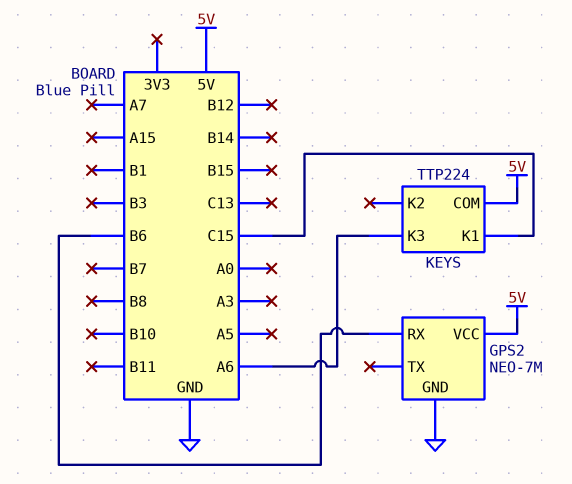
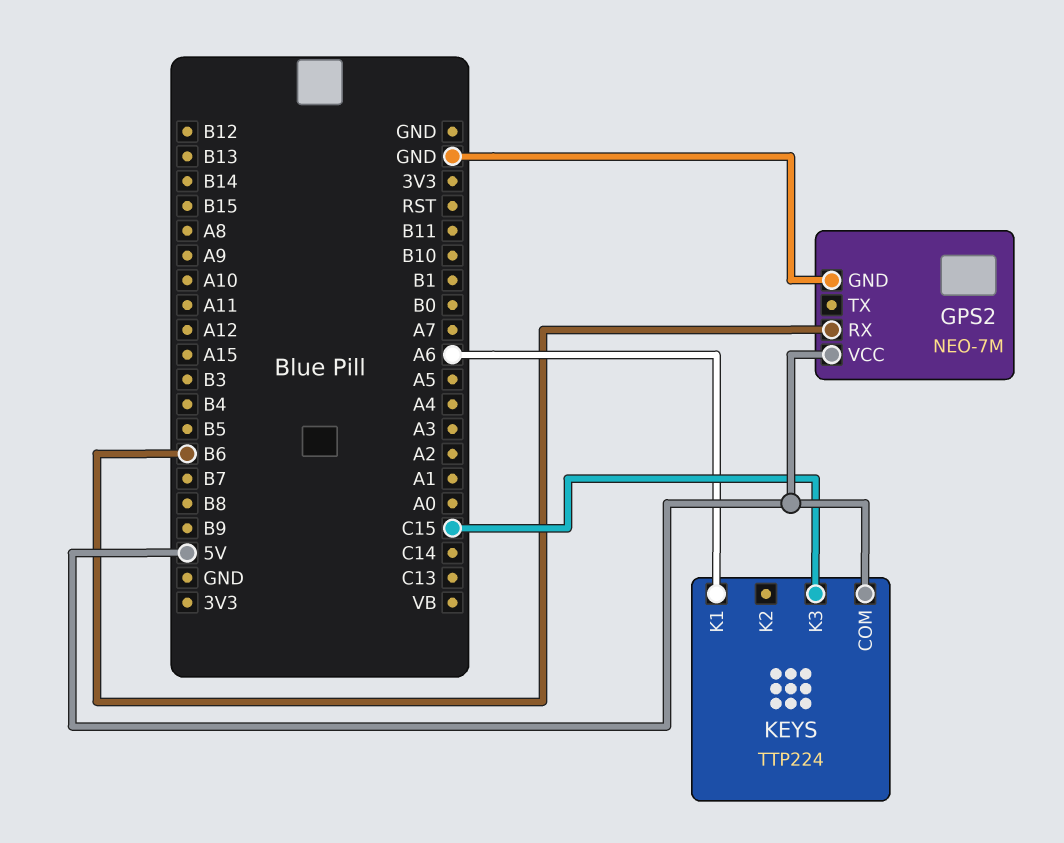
KEYS pin K1: C15 -> A6
KEYS pin K3: A6 -> C15

